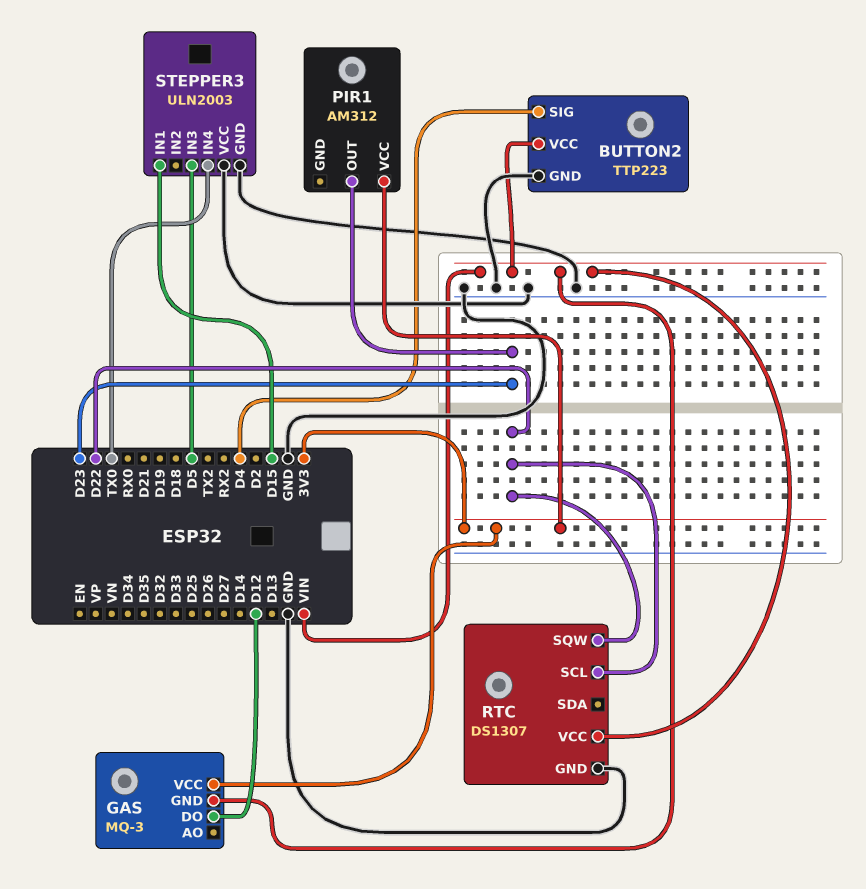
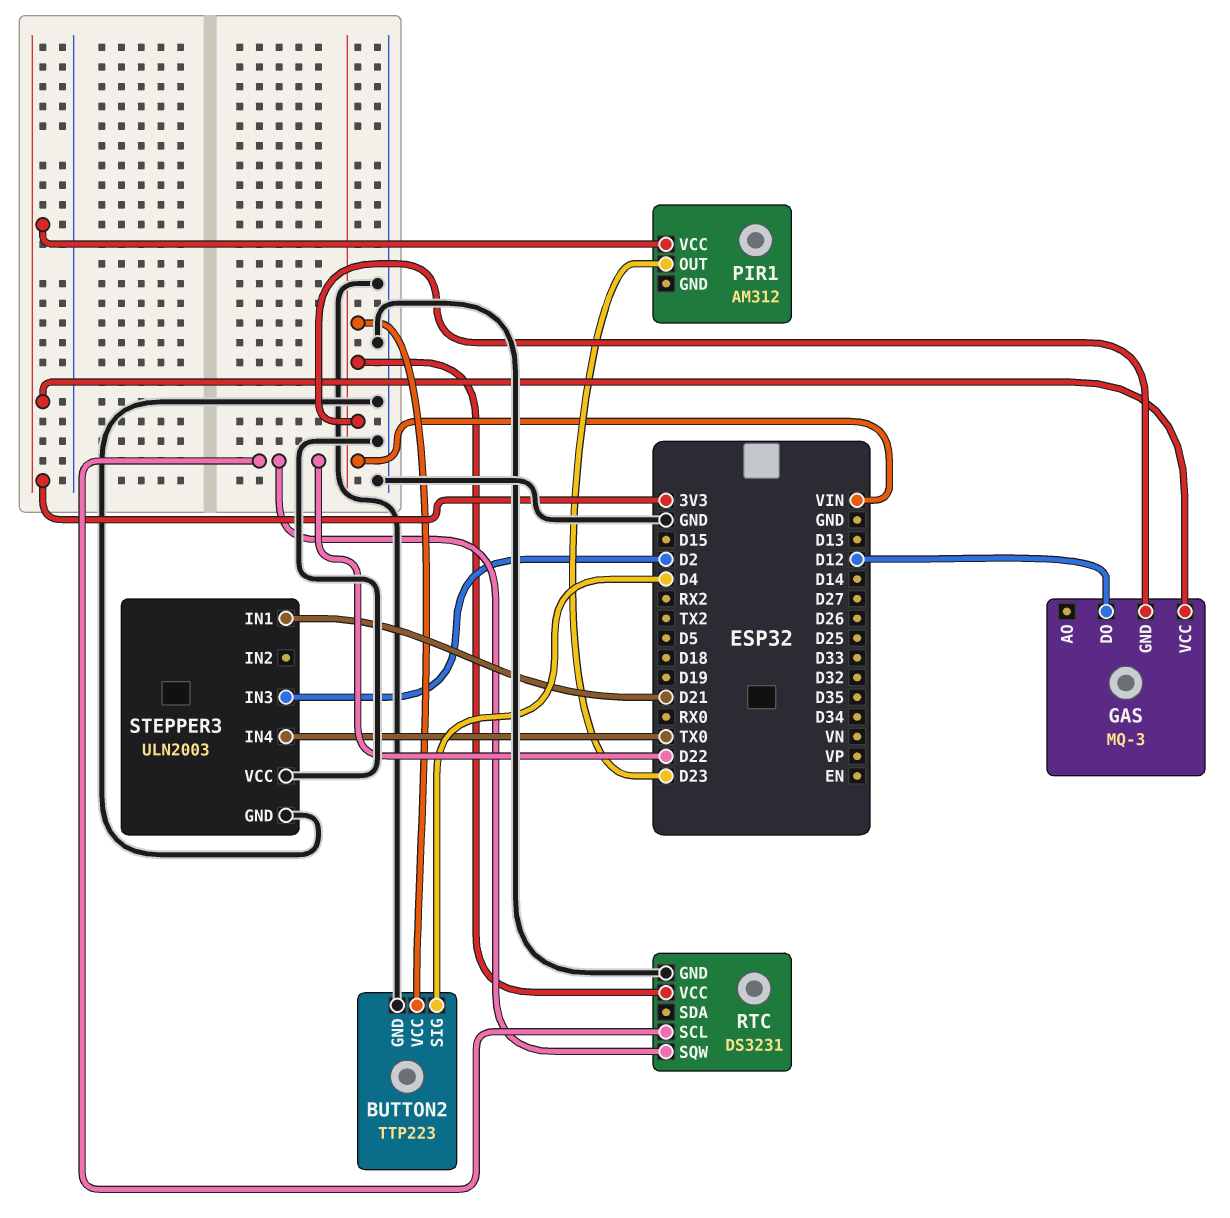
RTC: DS1307 -> DS3231
STEPPER3 pin IN1: D15 -> D21
STEPPER3 pin IN3: D5 -> D2

